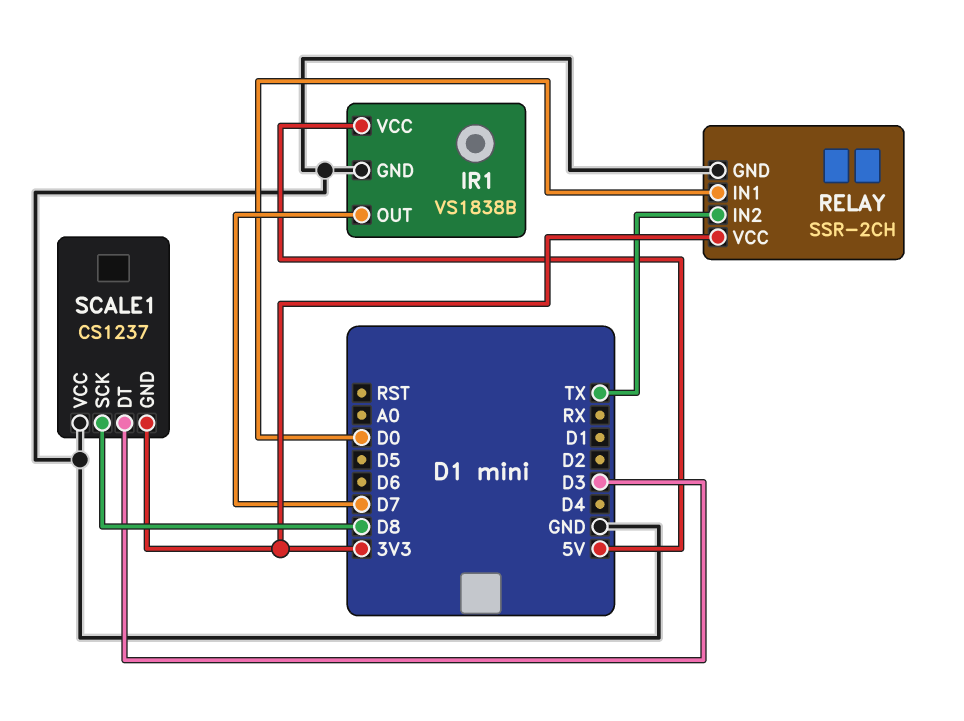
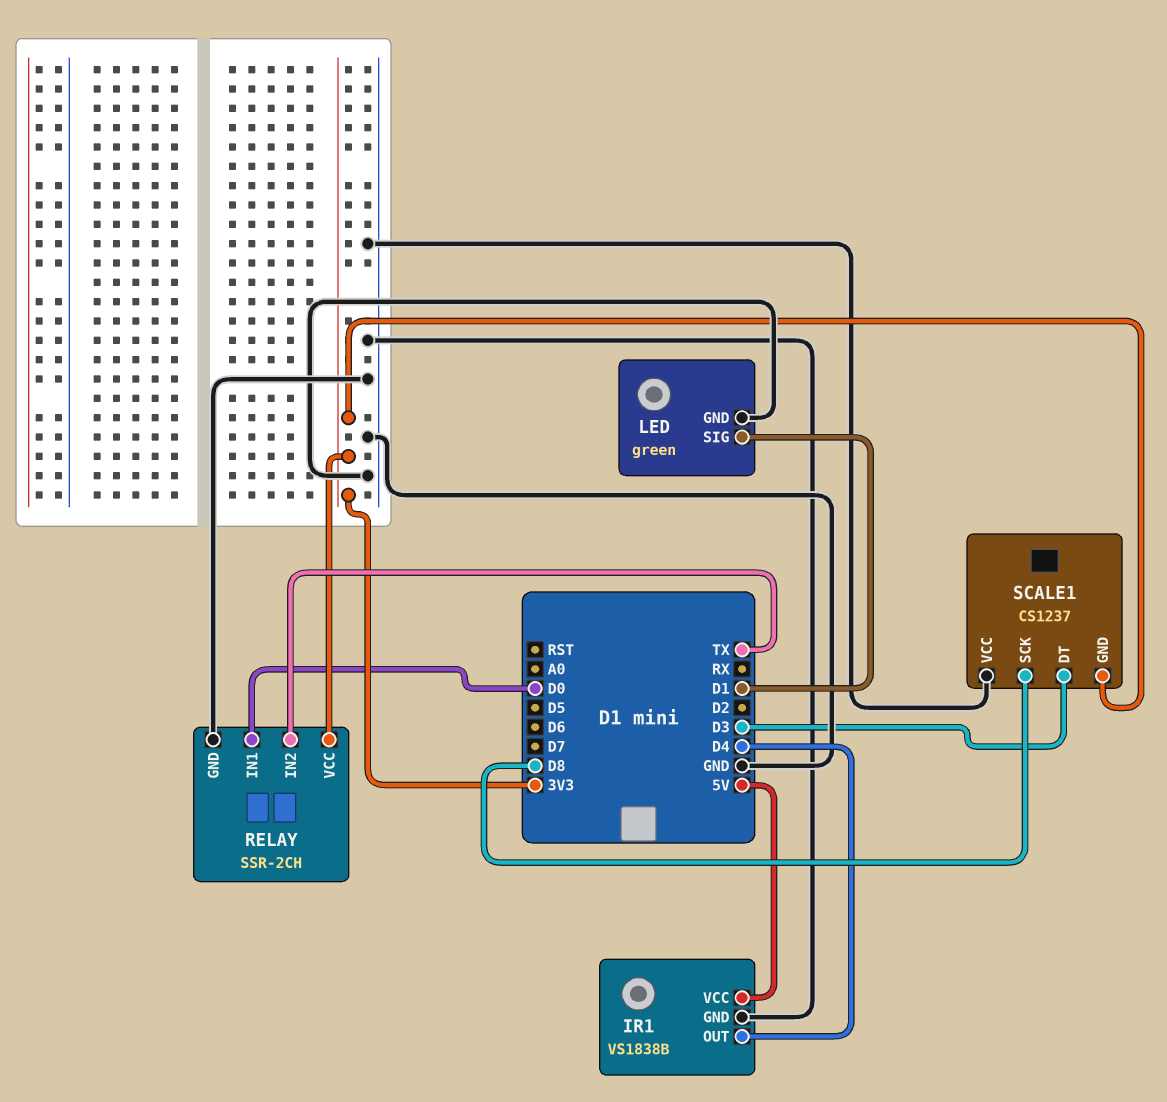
IR1 pin OUT: D7 -> D4
LED: none -> green
LED pin GND: none -> GND
LED pin SIG: none -> D1

